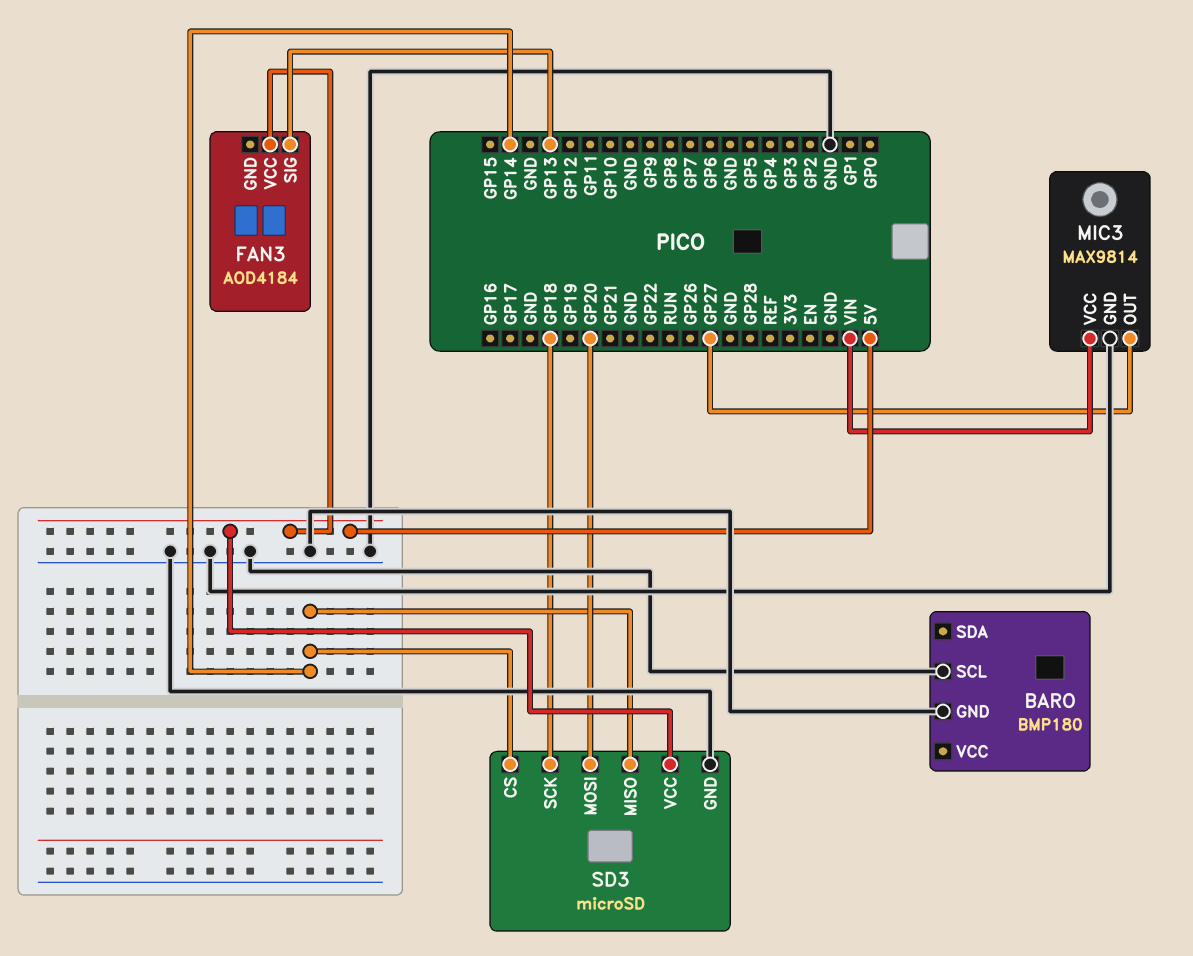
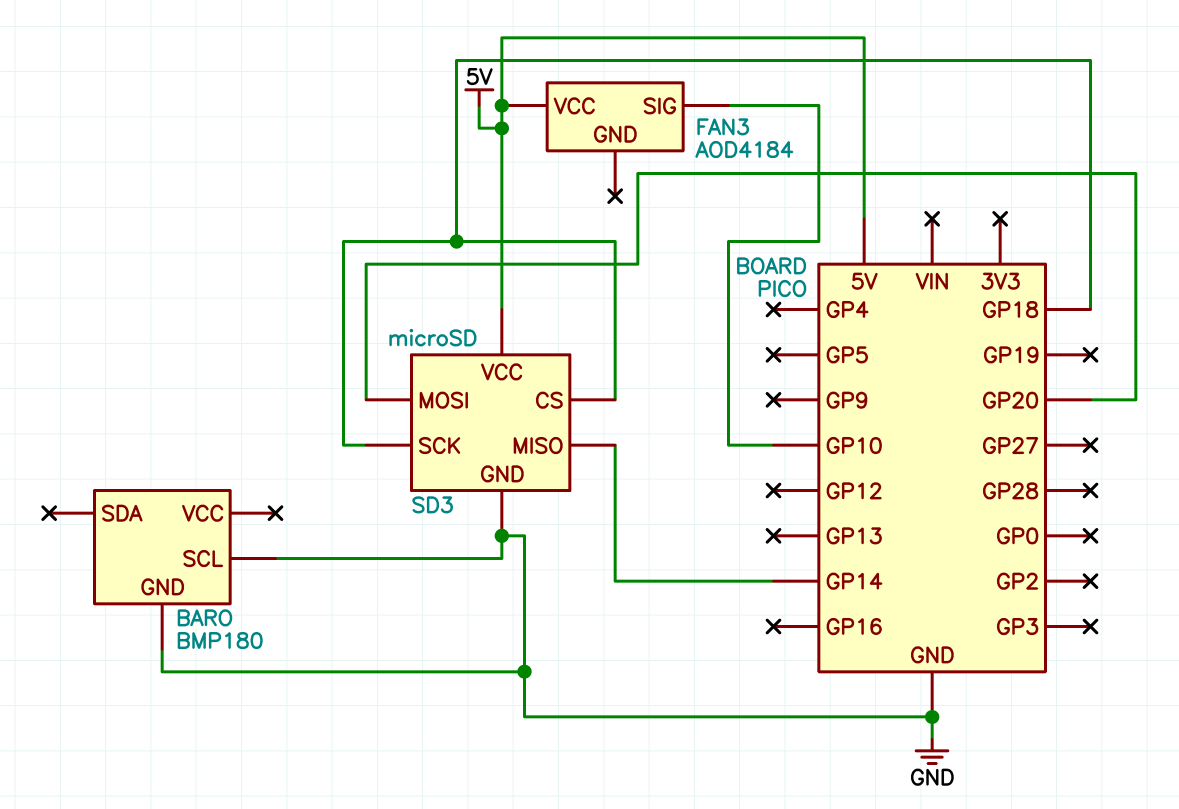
FAN3 pin SIG: GP13 -> GP10
MIC3: MAX9814 -> none
MIC3 pin GND: GND -> none
MIC3 pin OUT: GP27 -> none
MIC3 pin VCC: VIN -> none
SD3 pin CS: GP14 -> GP18

